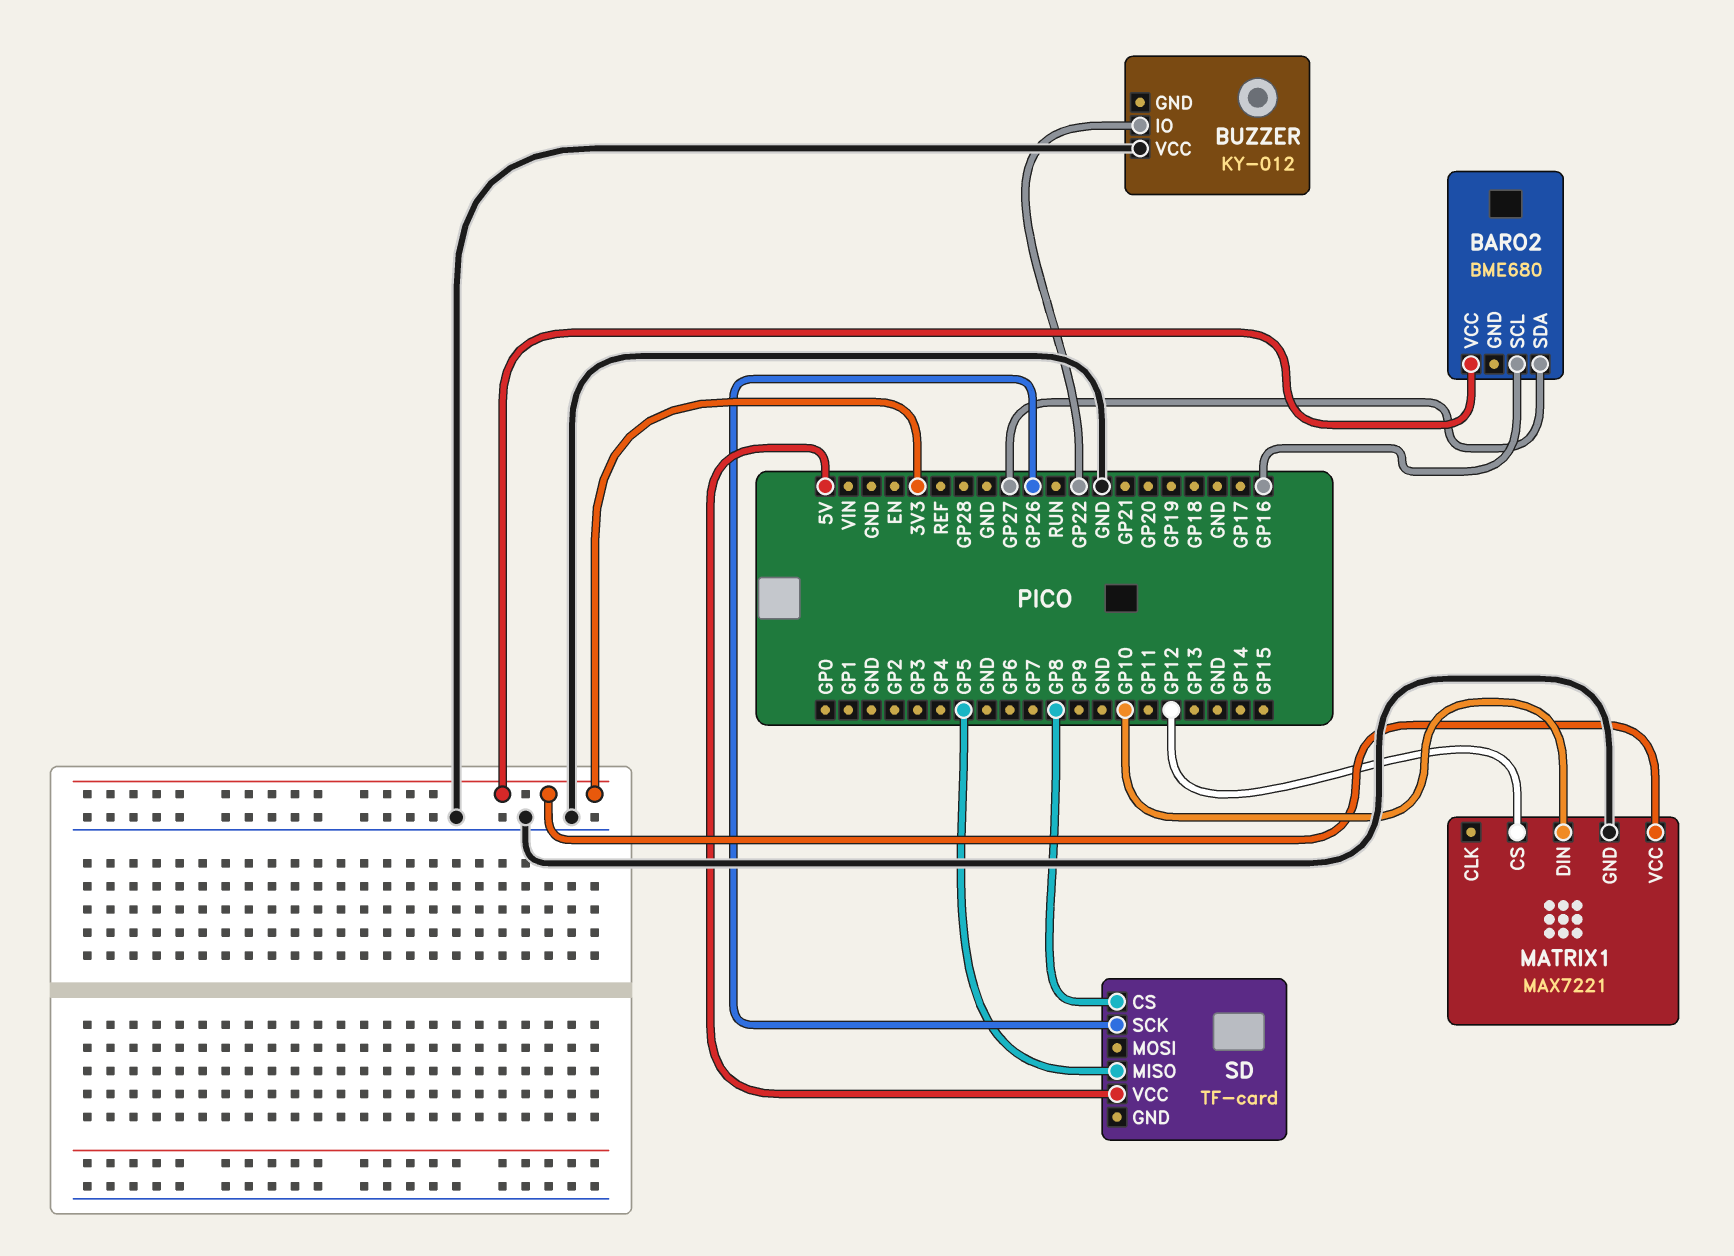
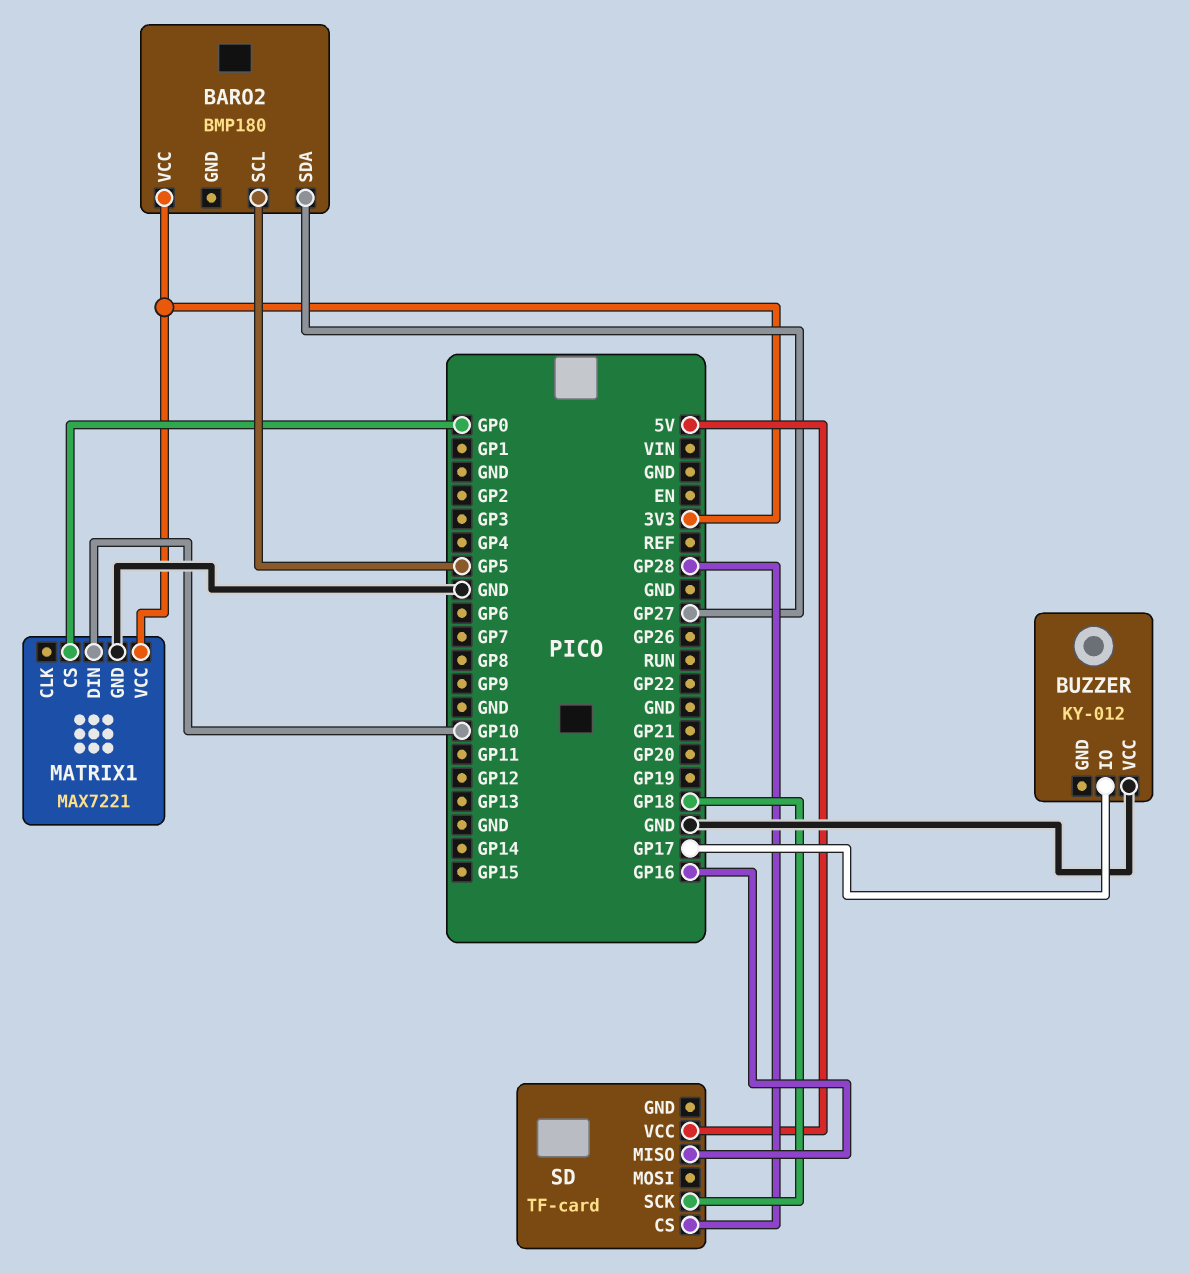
BARO2: BME680 -> BMP180
BARO2 pin SCL: GP16 -> GP5
BUZZER pin IO: GP22 -> GP17
MATRIX1 pin CS: GP12 -> GP0
SD pin CS: GP8 -> GP28
SD pin MISO: GP5 -> GP16
SD pin SCK: GP26 -> GP18

